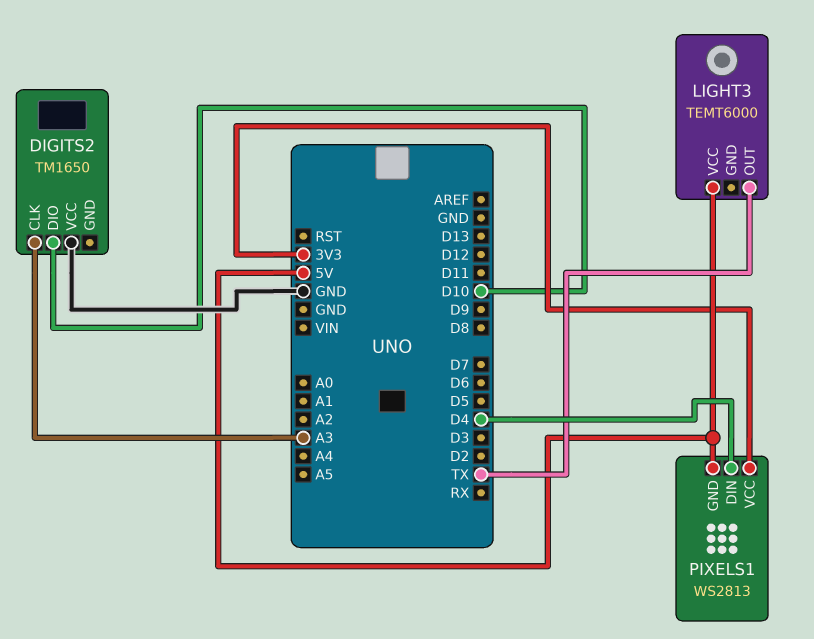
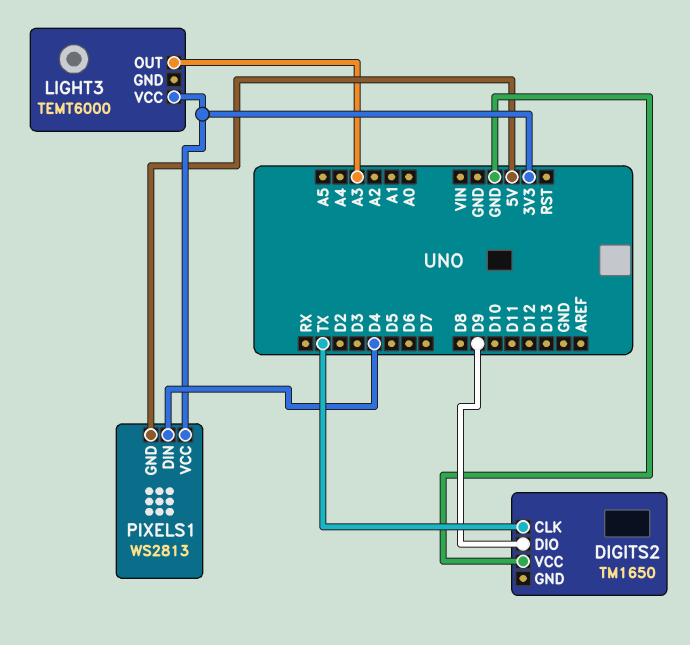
DIGITS2 pin CLK: A3 -> TX
DIGITS2 pin DIO: D10 -> D9
LIGHT3 pin OUT: TX -> A3
LIGHT3 pin VCC: 5V -> 3V3

